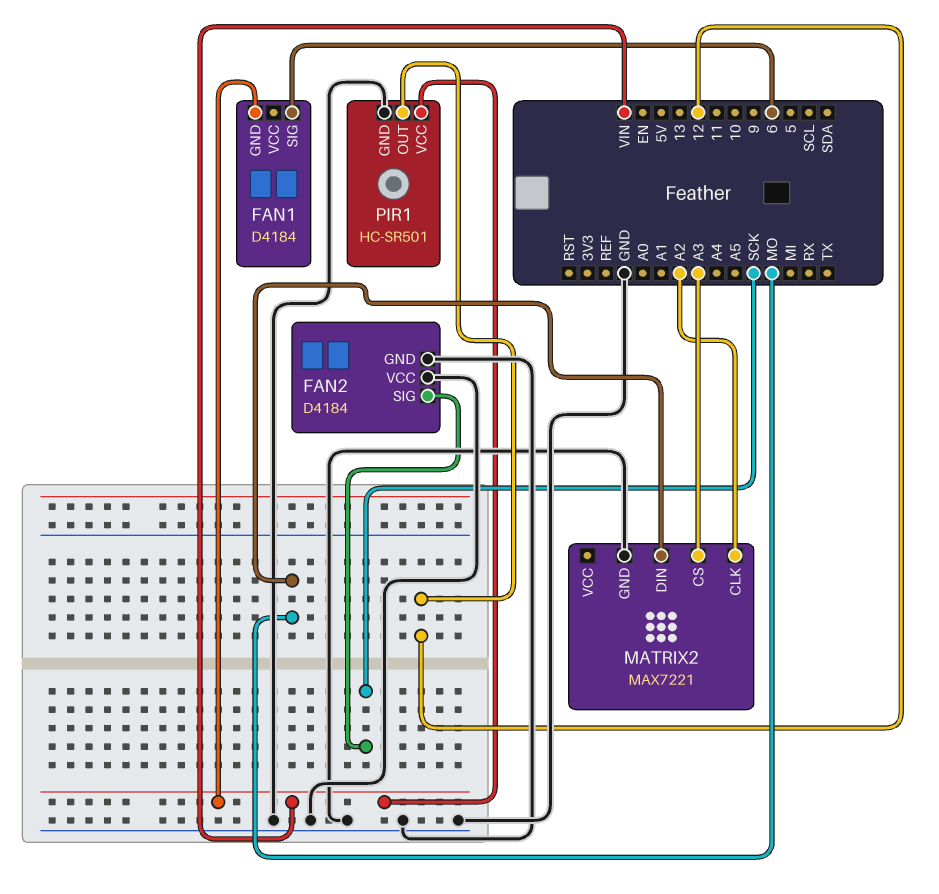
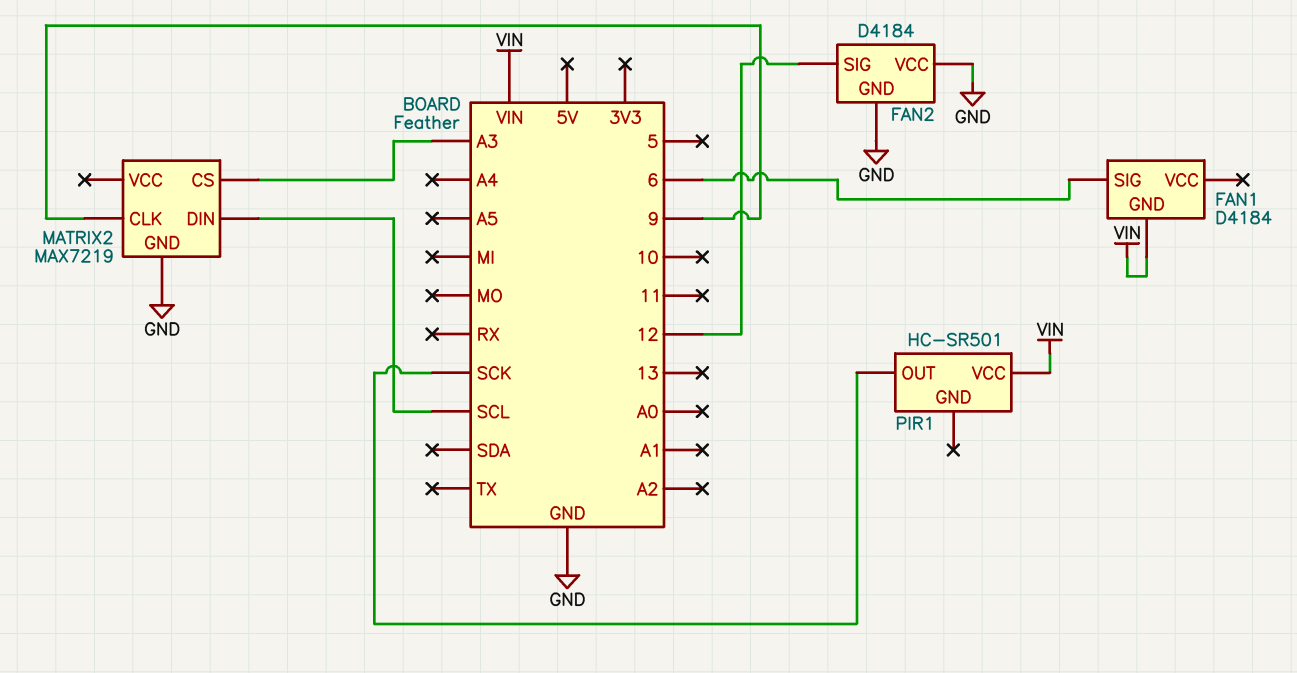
FAN2 pin SIG: SCK -> 12
MATRIX2: MAX7221 -> MAX7219
MATRIX2 pin CLK: A2 -> 9
MATRIX2 pin DIN: MO -> SCL
PIR1 pin GND: GND -> none
PIR1 pin OUT: 12 -> SCK

